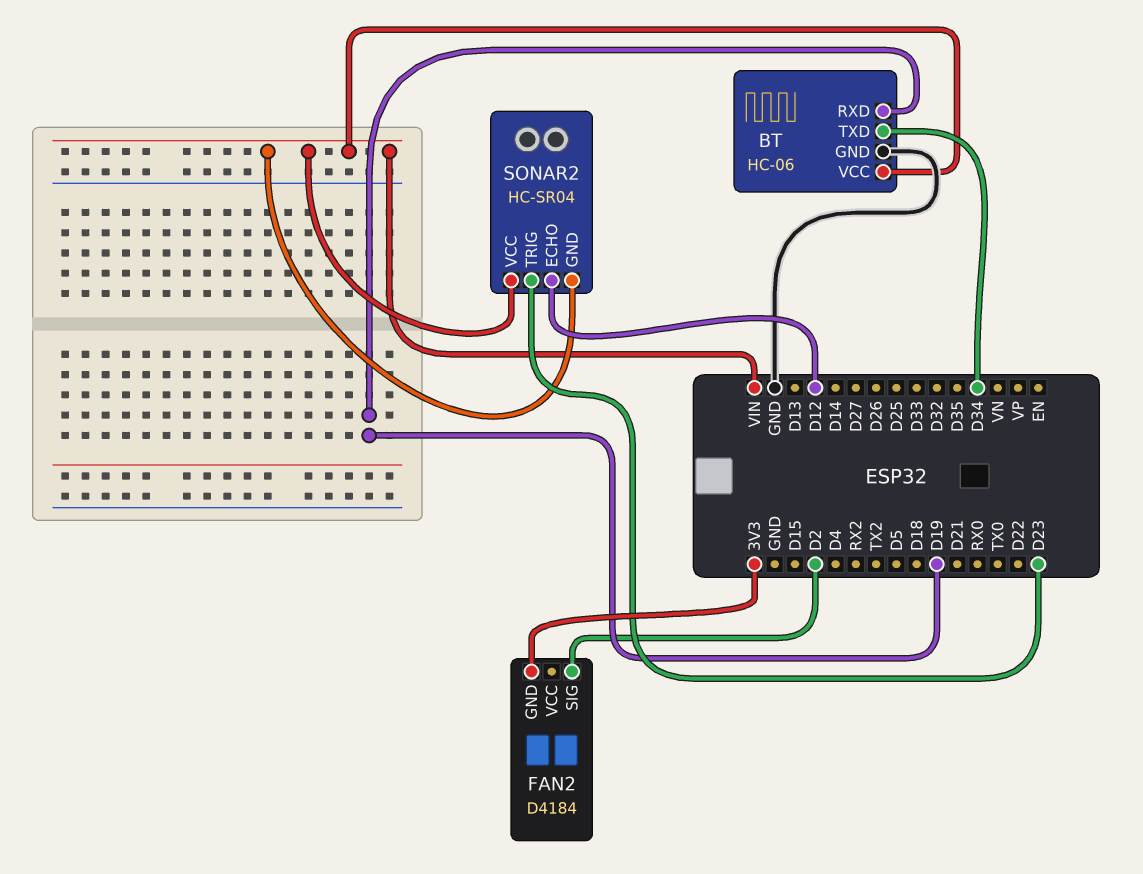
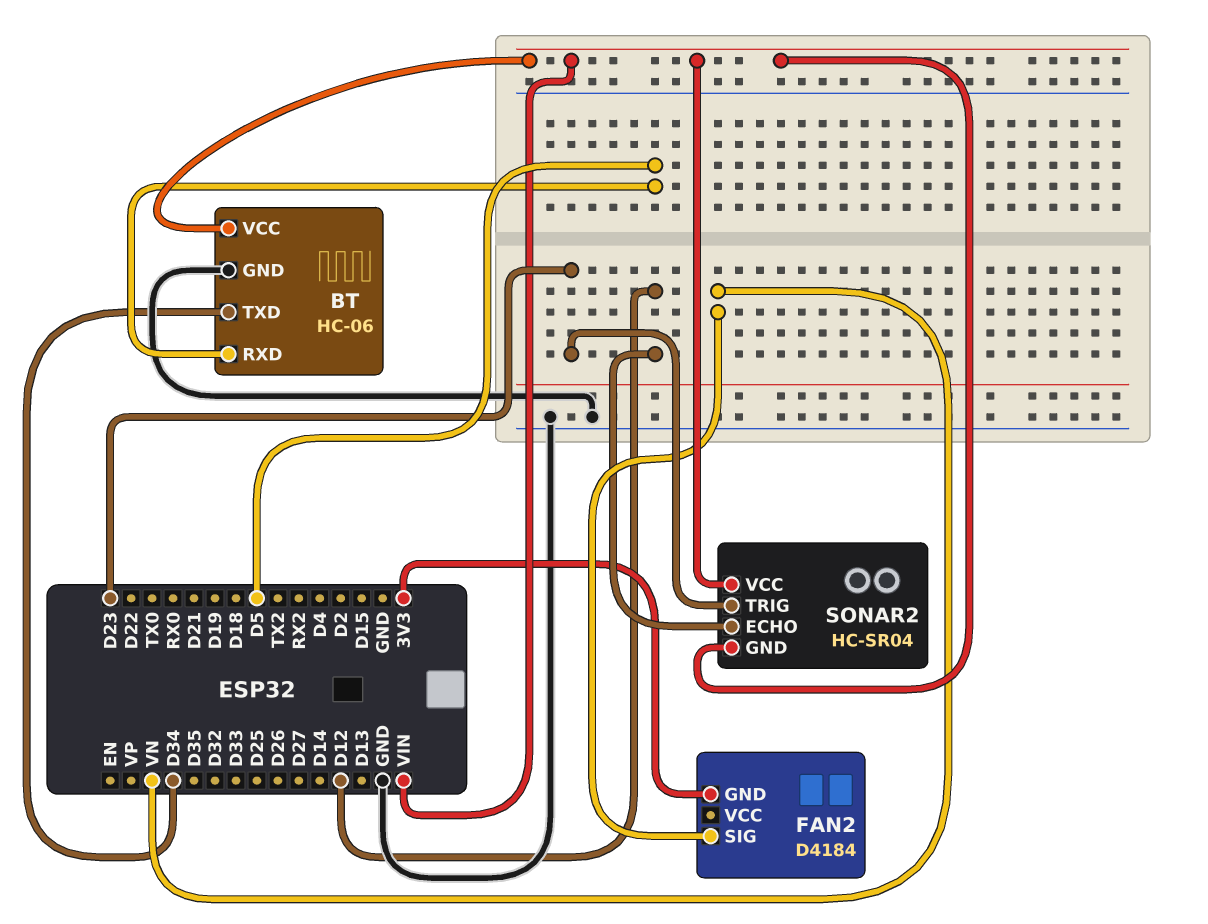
BT pin RXD: D19 -> D5
FAN2 pin SIG: D2 -> VN

